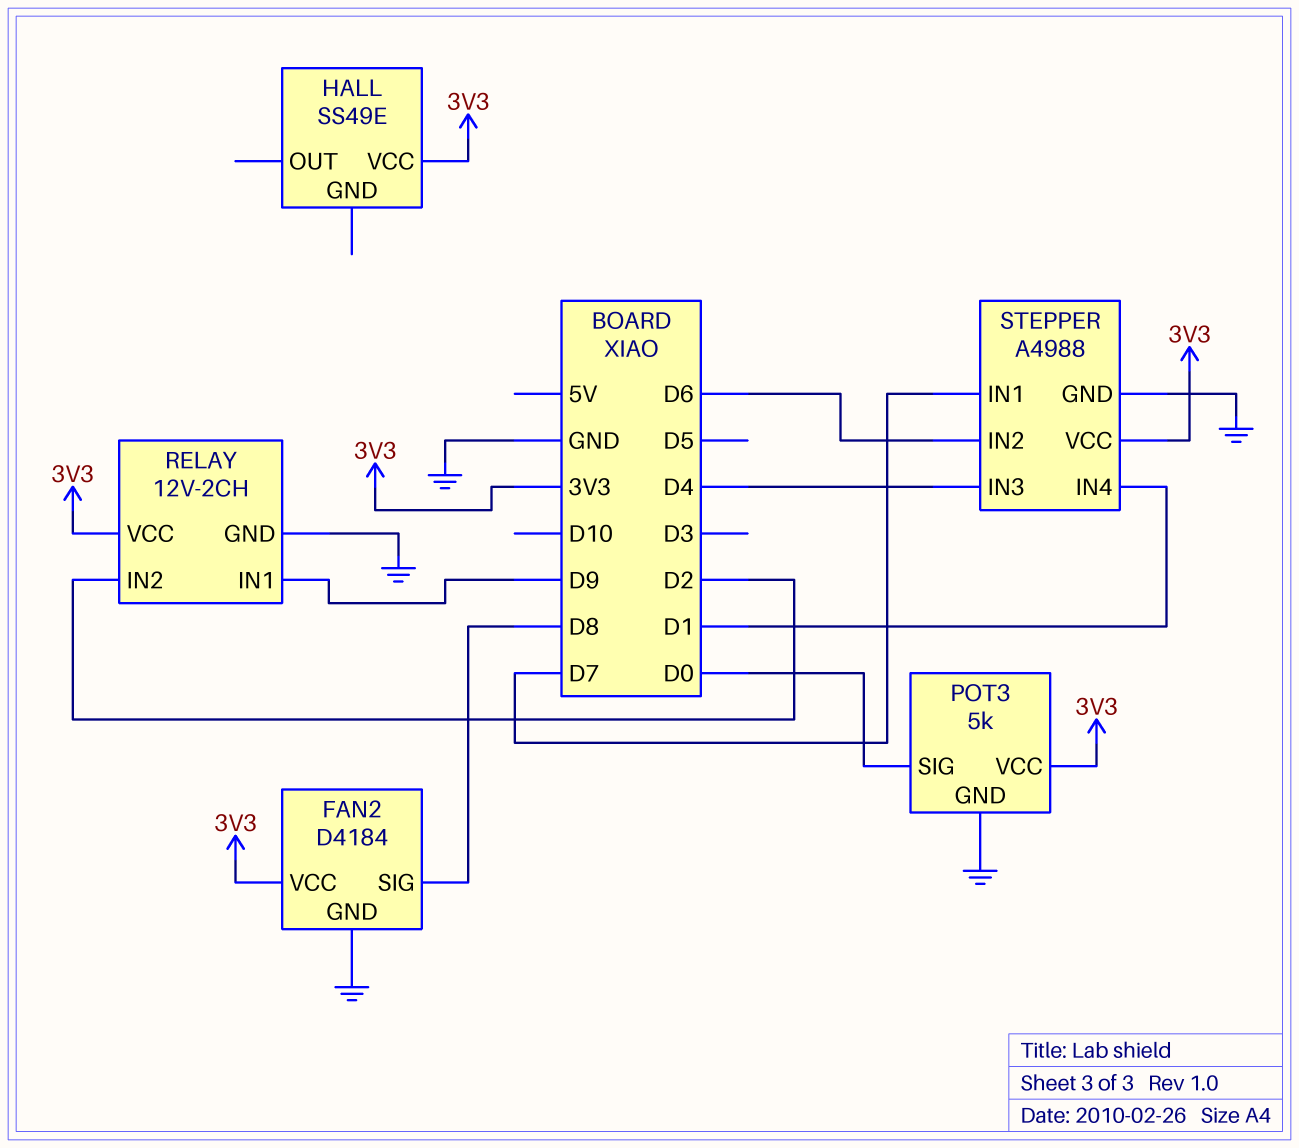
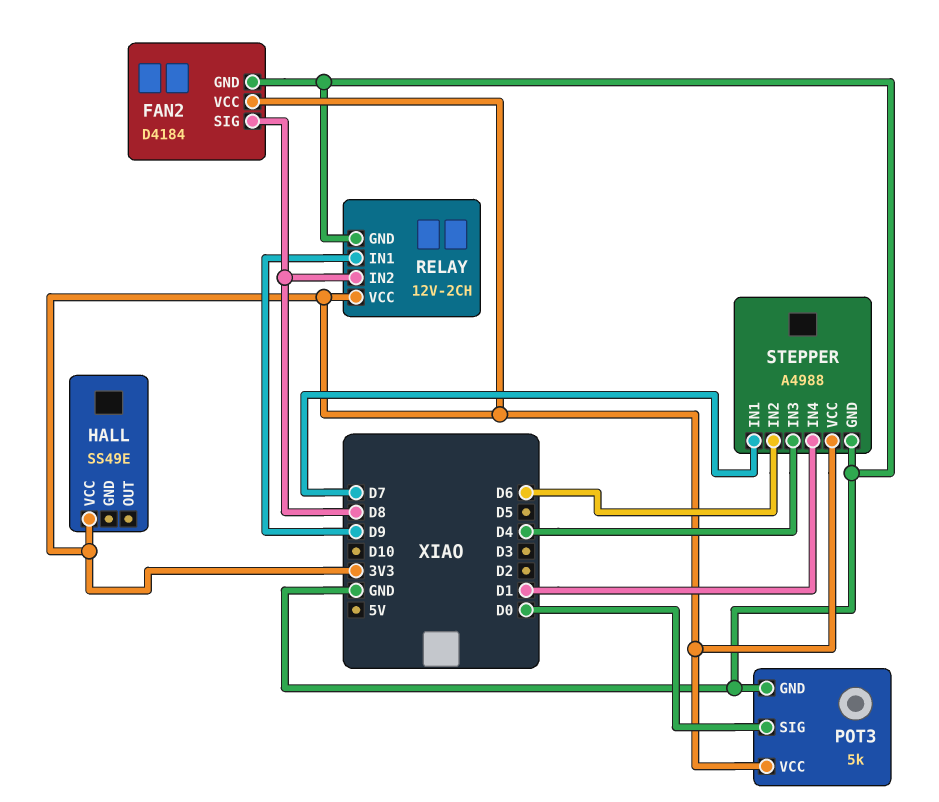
RELAY pin IN2: D2 -> D8

